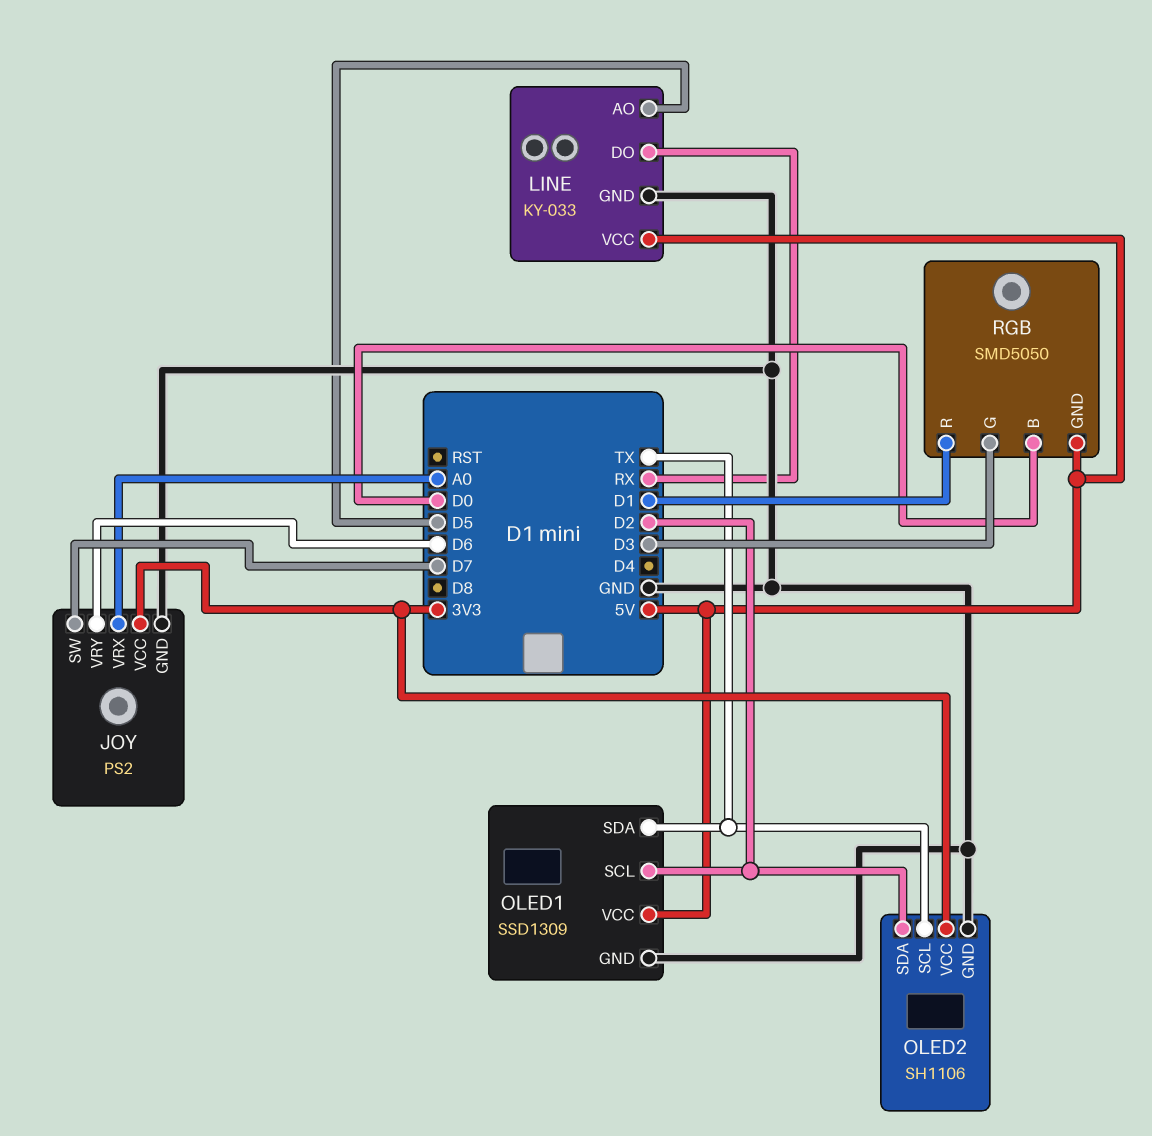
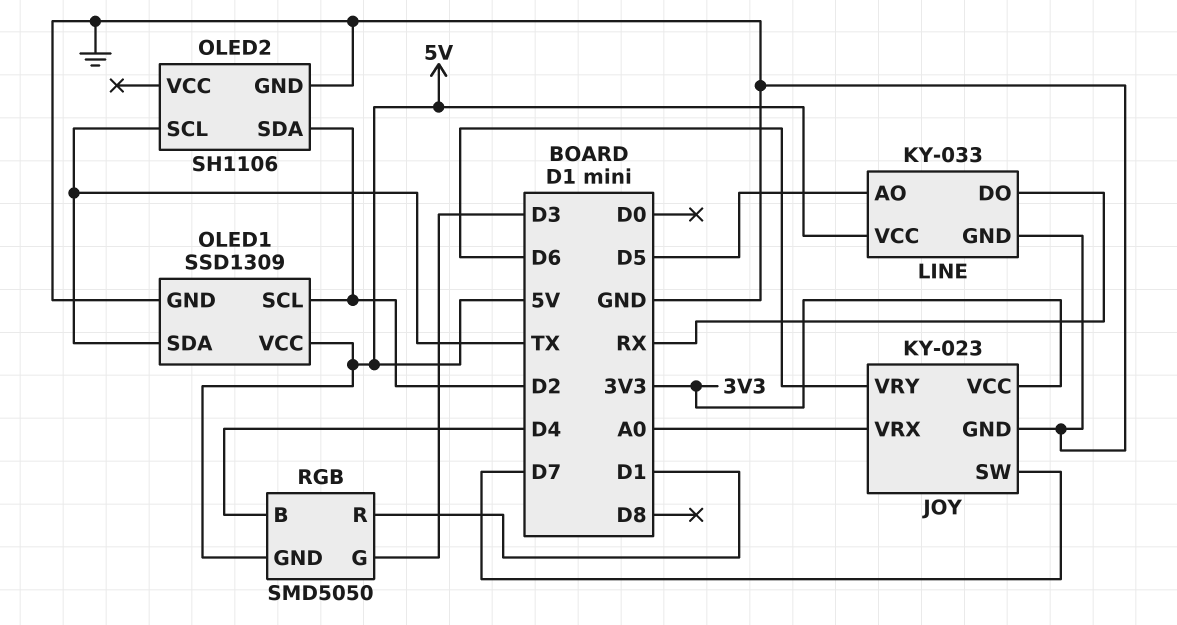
JOY: PS2 -> KY-023
OLED2 pin VCC: 3V3 -> none
RGB pin B: D0 -> D4

